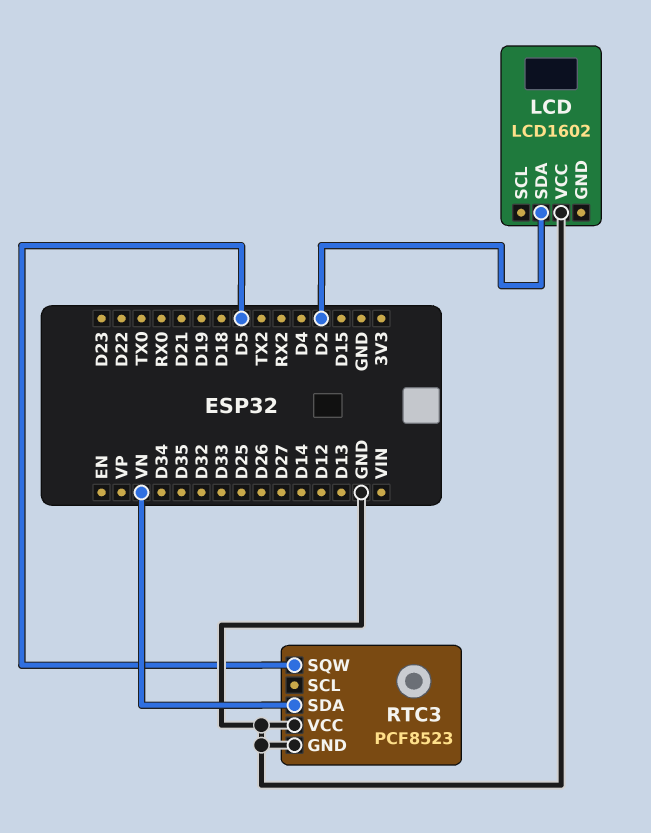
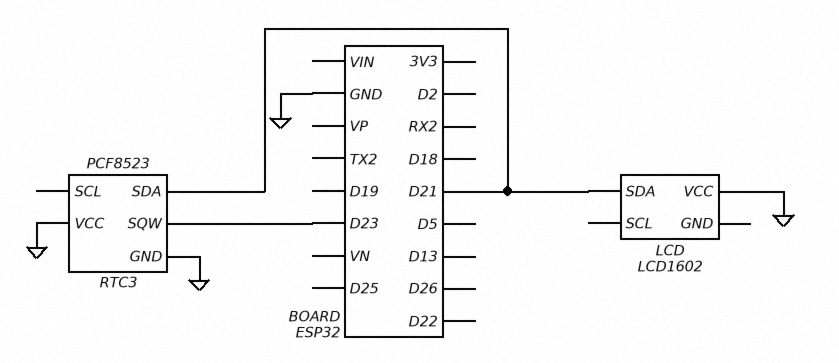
LCD pin SDA: D2 -> D21
RTC3 pin SDA: VN -> D21
RTC3 pin SQW: D5 -> D23

